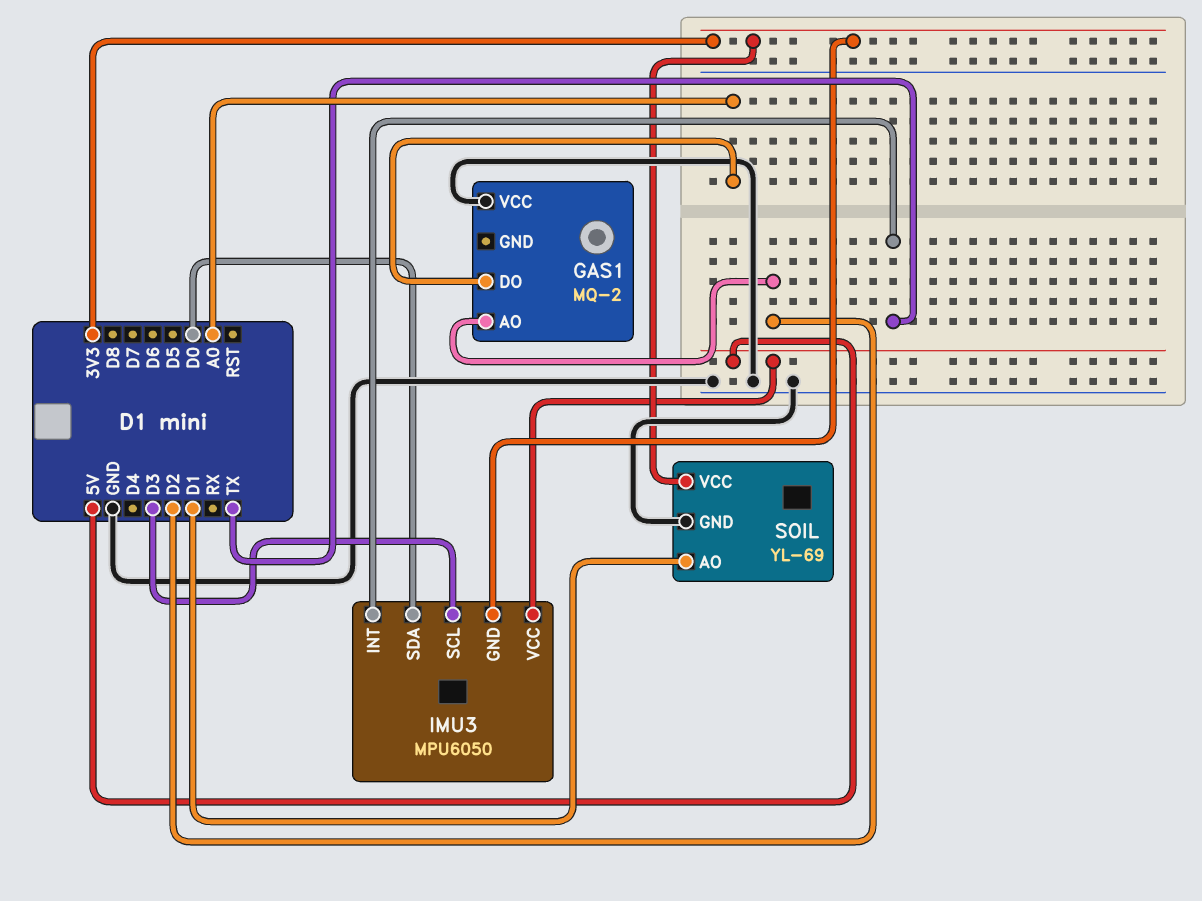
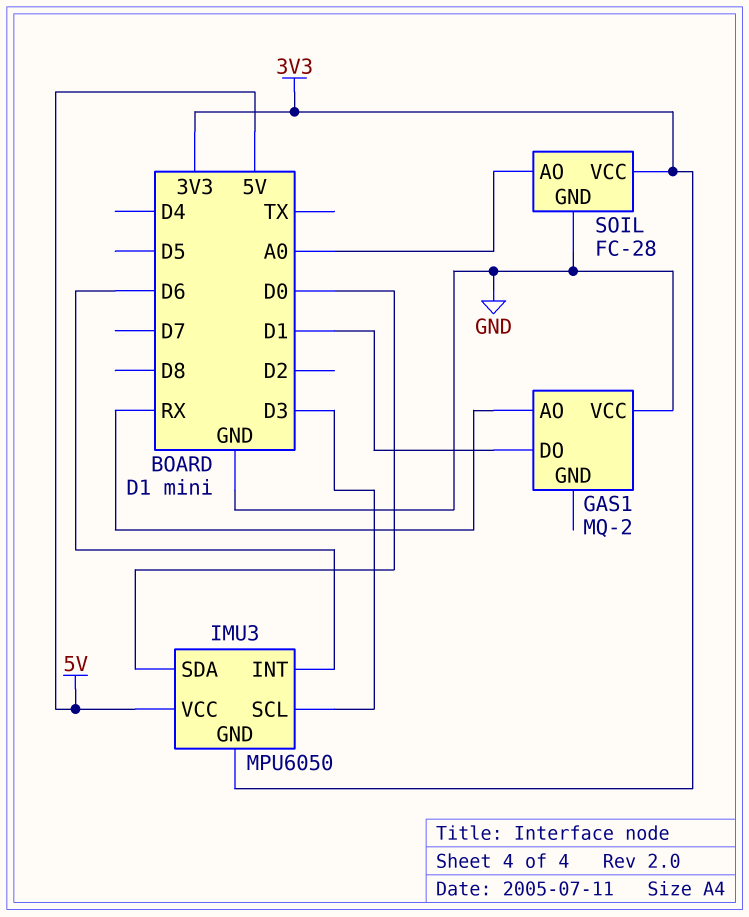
GAS1 pin AO: D2 -> RX
GAS1 pin DO: A0 -> D1
IMU3 pin INT: TX -> D6
SOIL: YL-69 -> FC-28
SOIL pin AO: D1 -> A0

